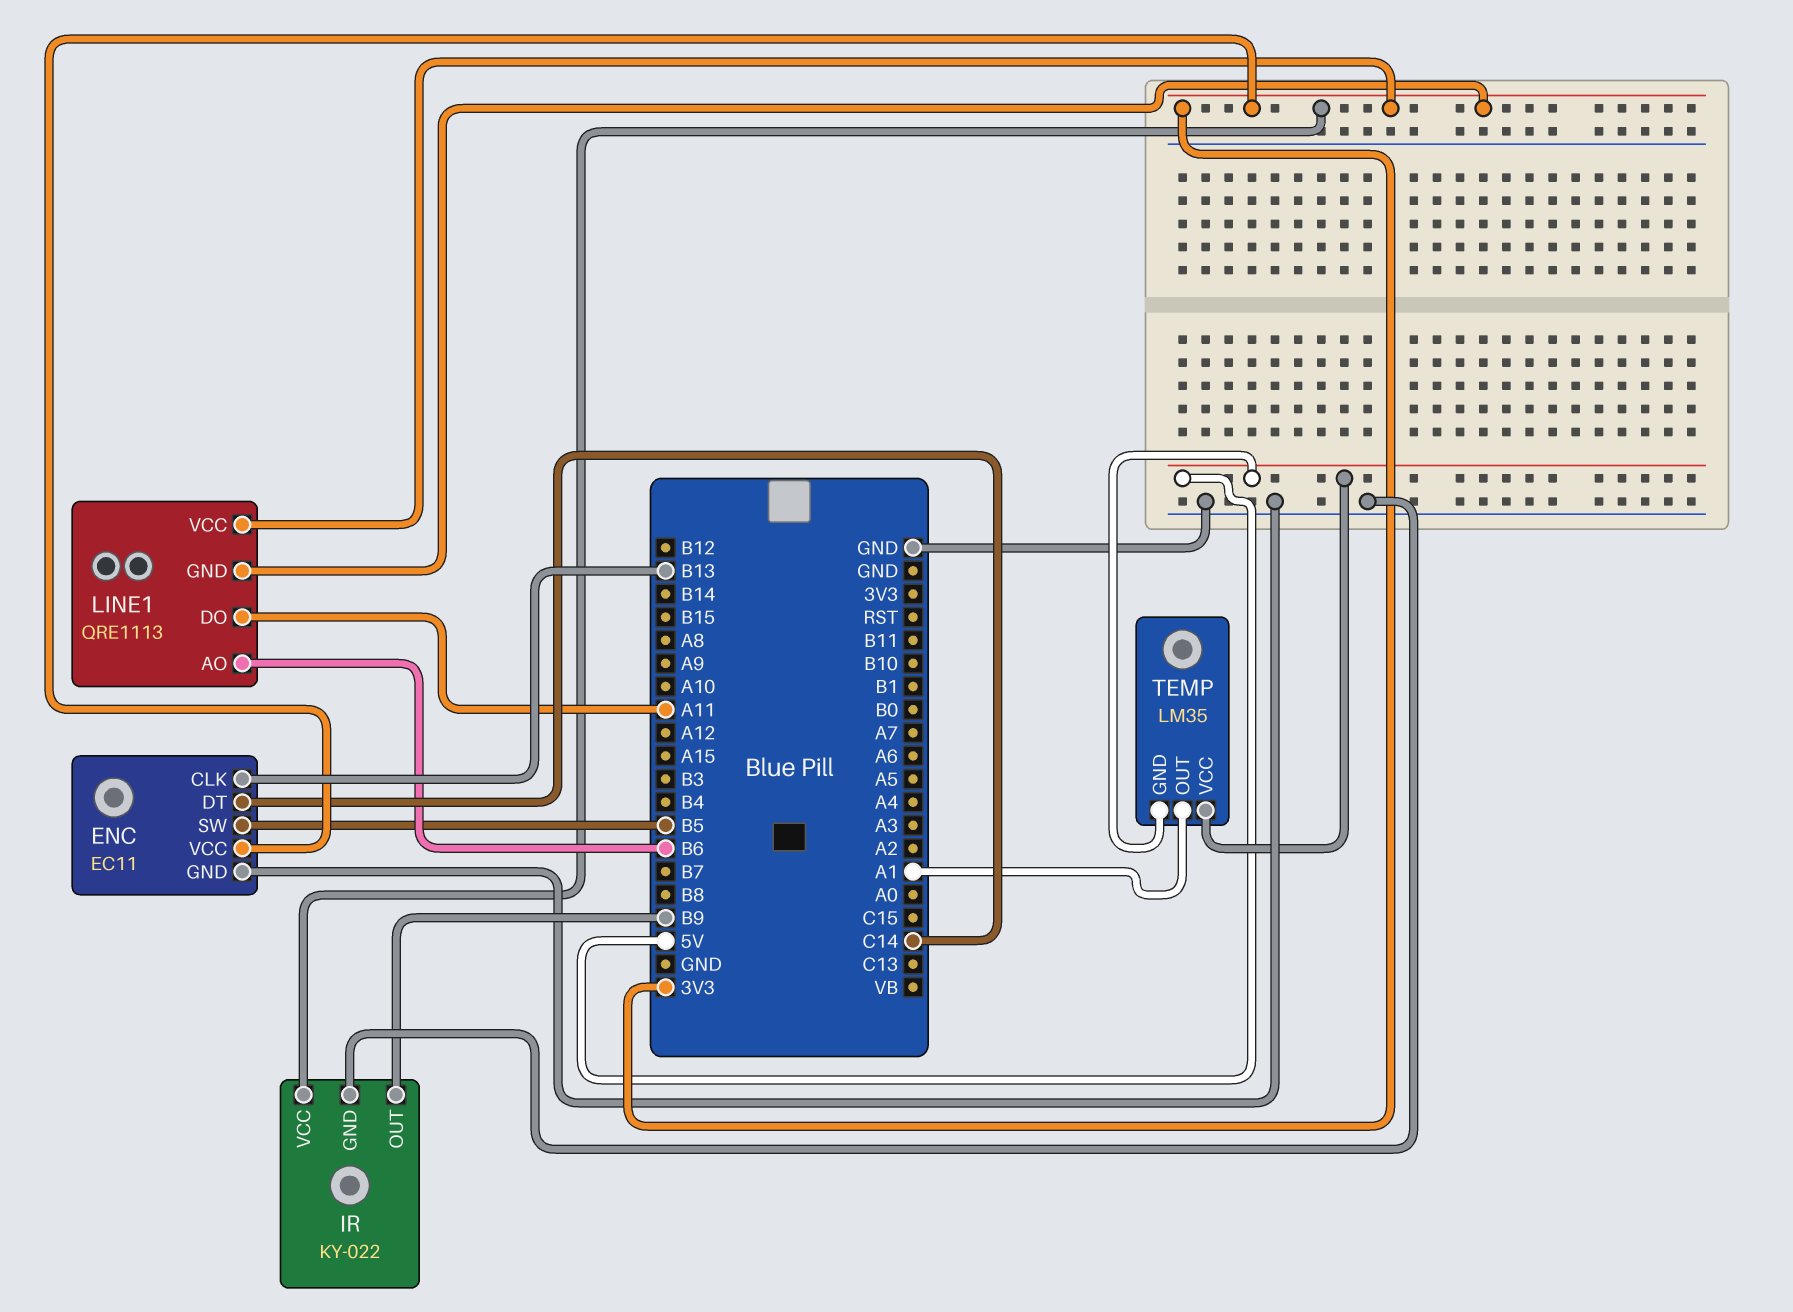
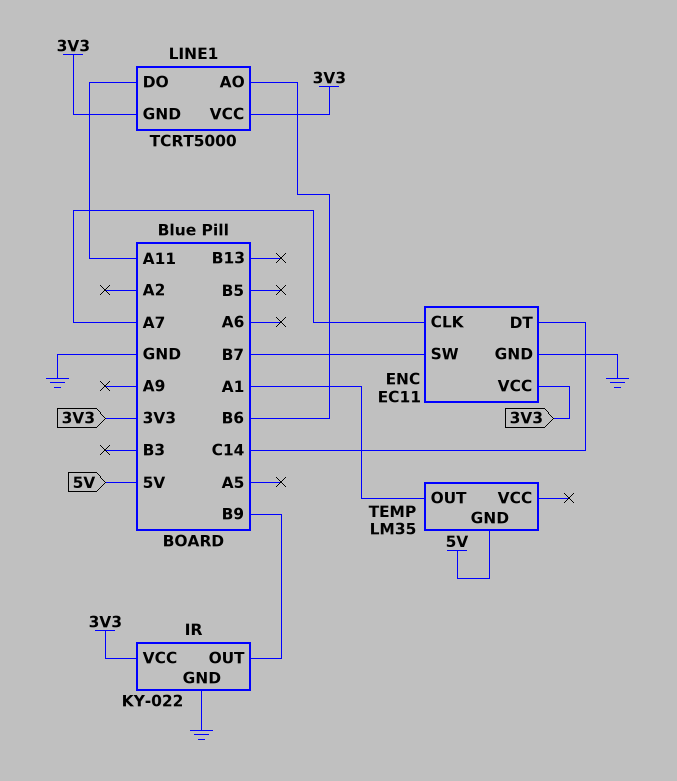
ENC pin CLK: B13 -> A7
ENC pin SW: B5 -> B7
LINE1: QRE1113 -> TCRT5000
TEMP pin VCC: 5V -> none

